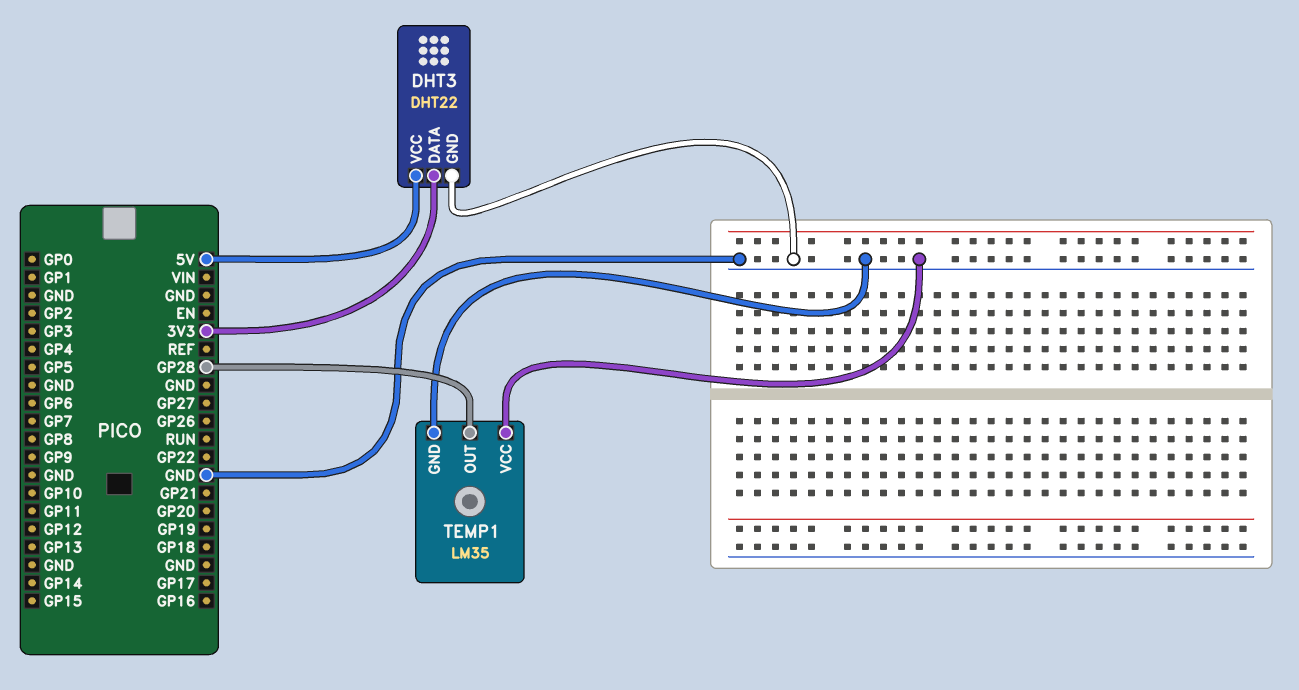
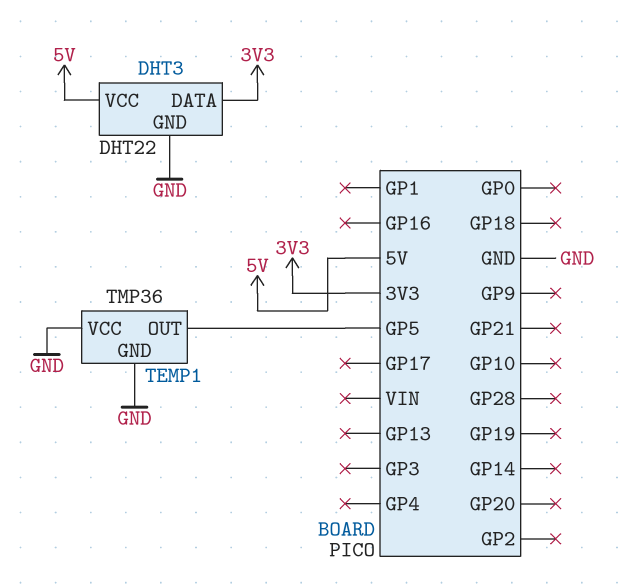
TEMP1: LM35 -> TMP36
TEMP1 pin OUT: GP28 -> GP5

